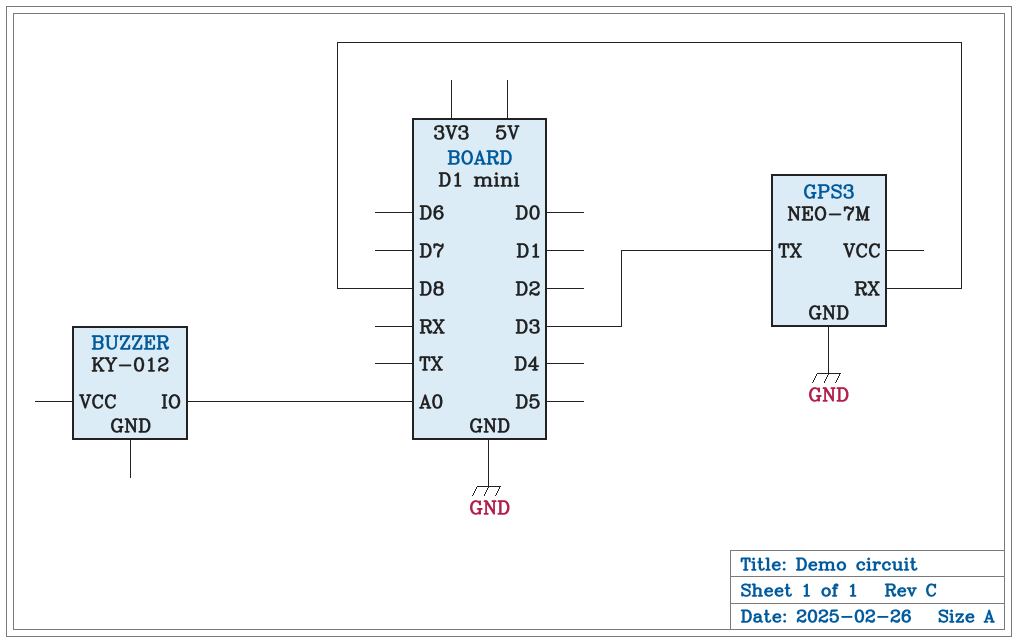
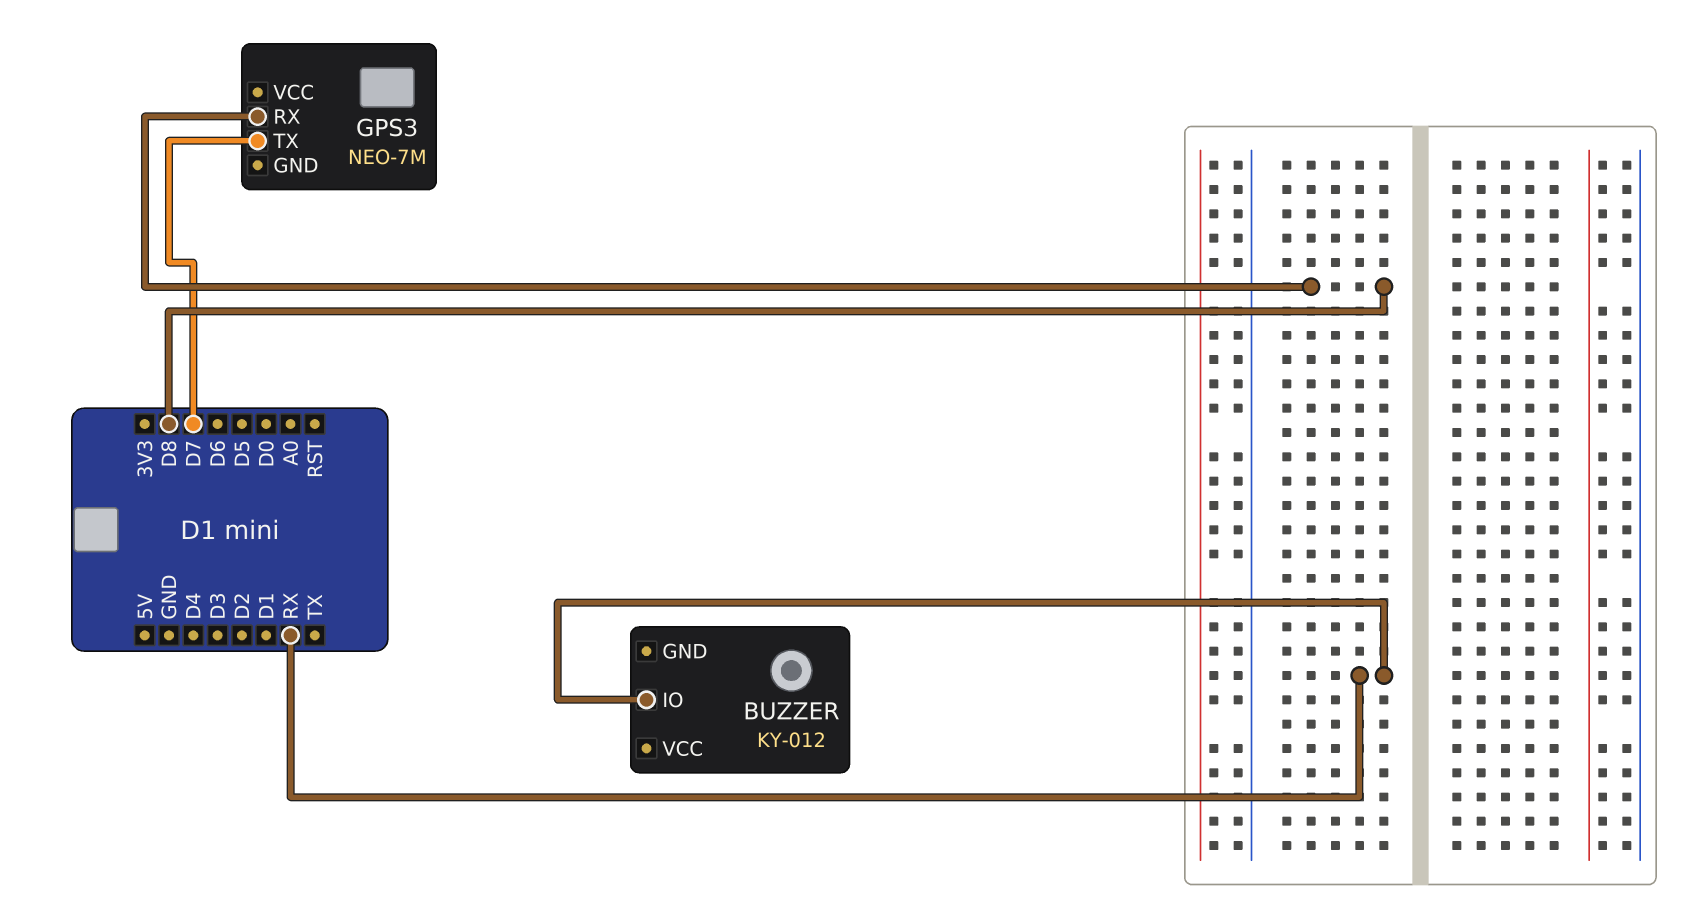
BUZZER pin IO: A0 -> RX
GPS3 pin GND: GND -> none
GPS3 pin TX: D3 -> D7

